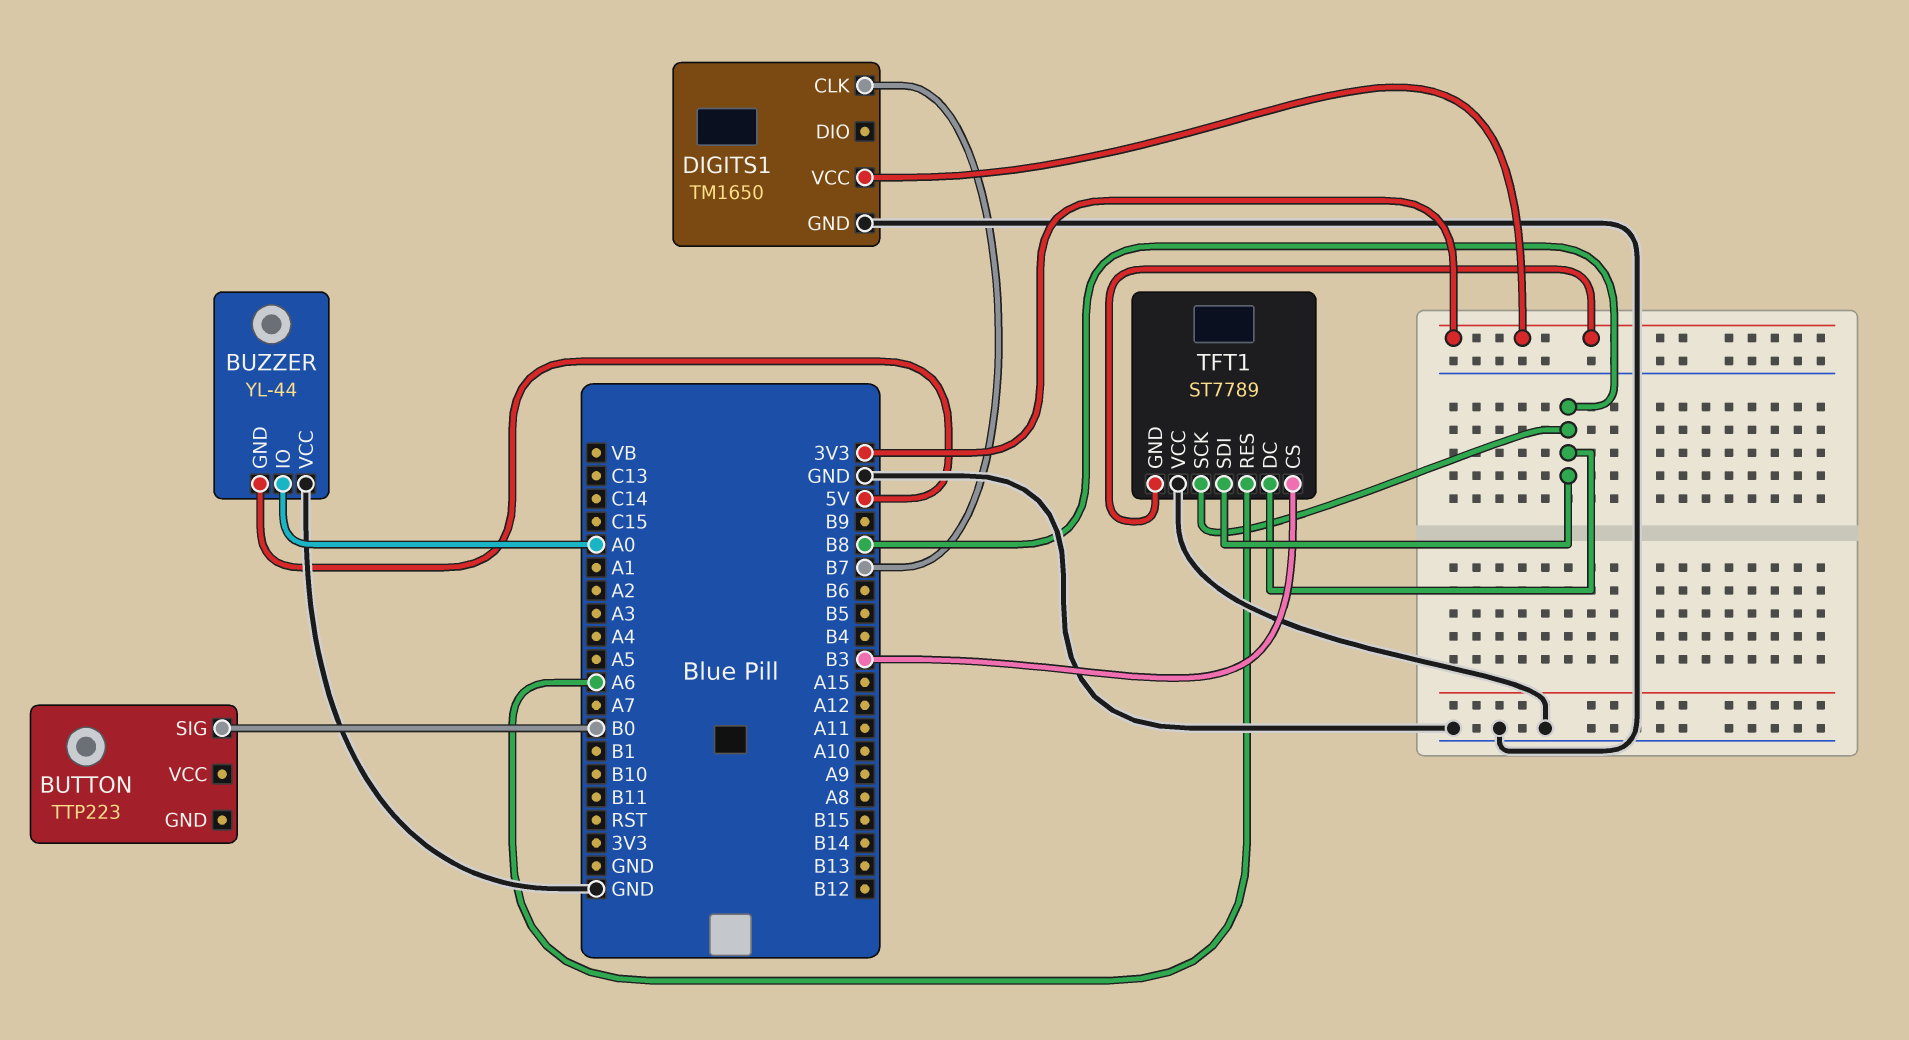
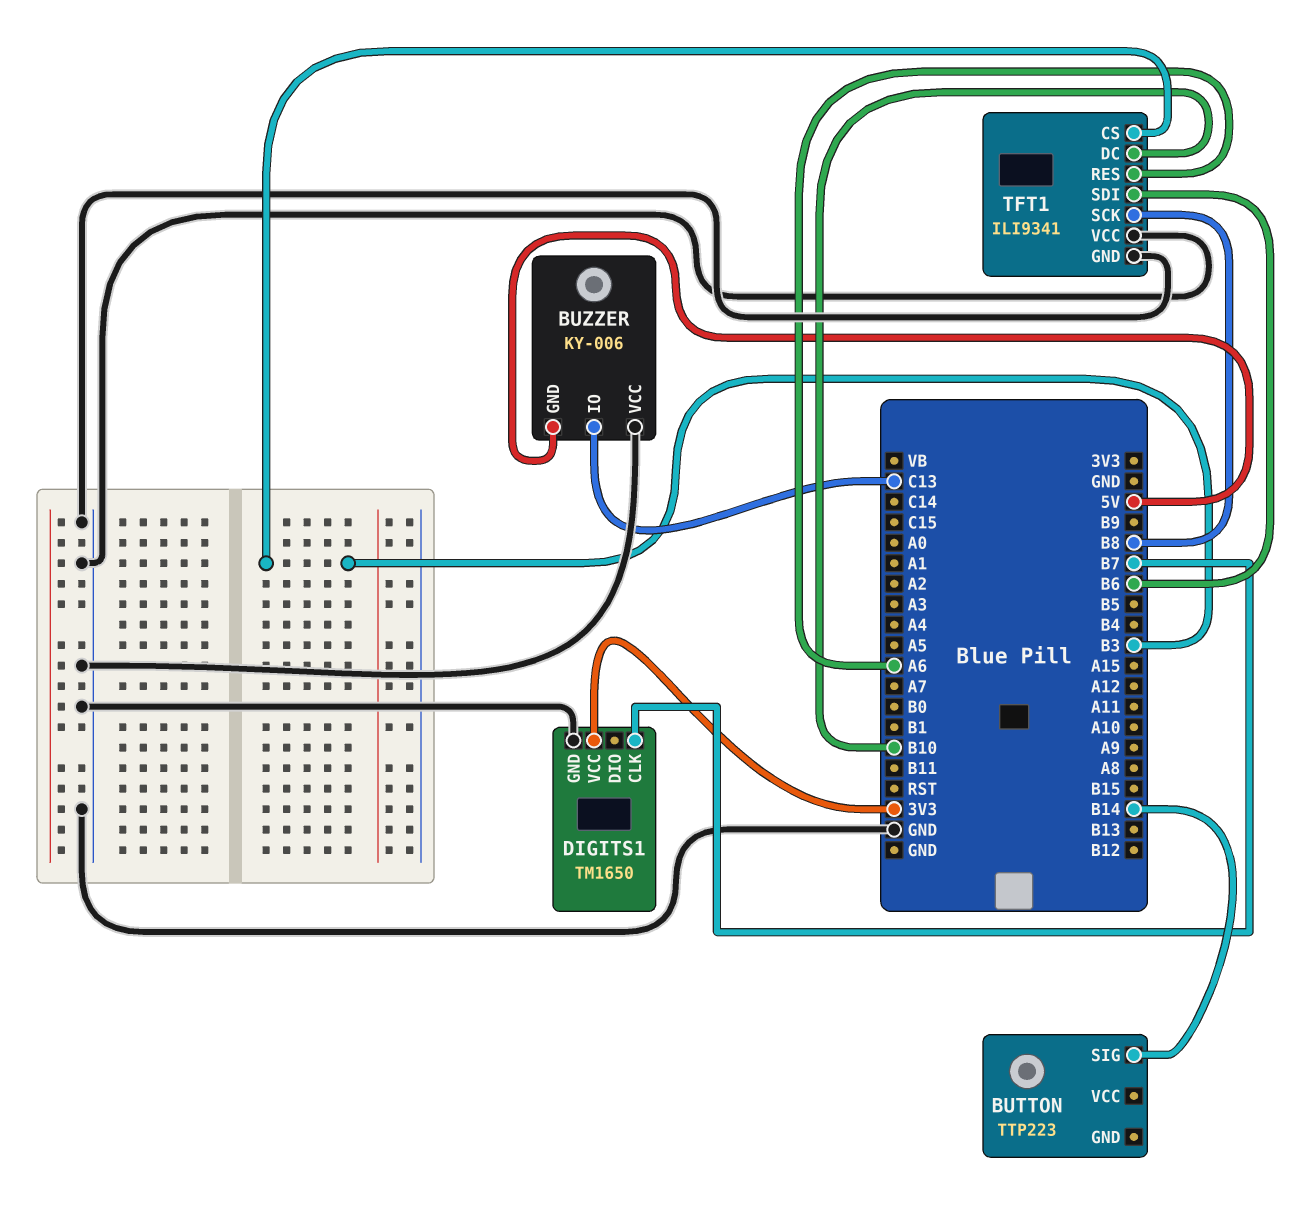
BUTTON pin SIG: B0 -> B14
BUZZER: YL-44 -> KY-006
BUZZER pin IO: A0 -> C13
TFT1: ST7789 -> ILI9341
TFT1 pin DC: B8 -> B10
TFT1 pin GND: 3V3 -> GND
TFT1 pin SDI: B8 -> B6

